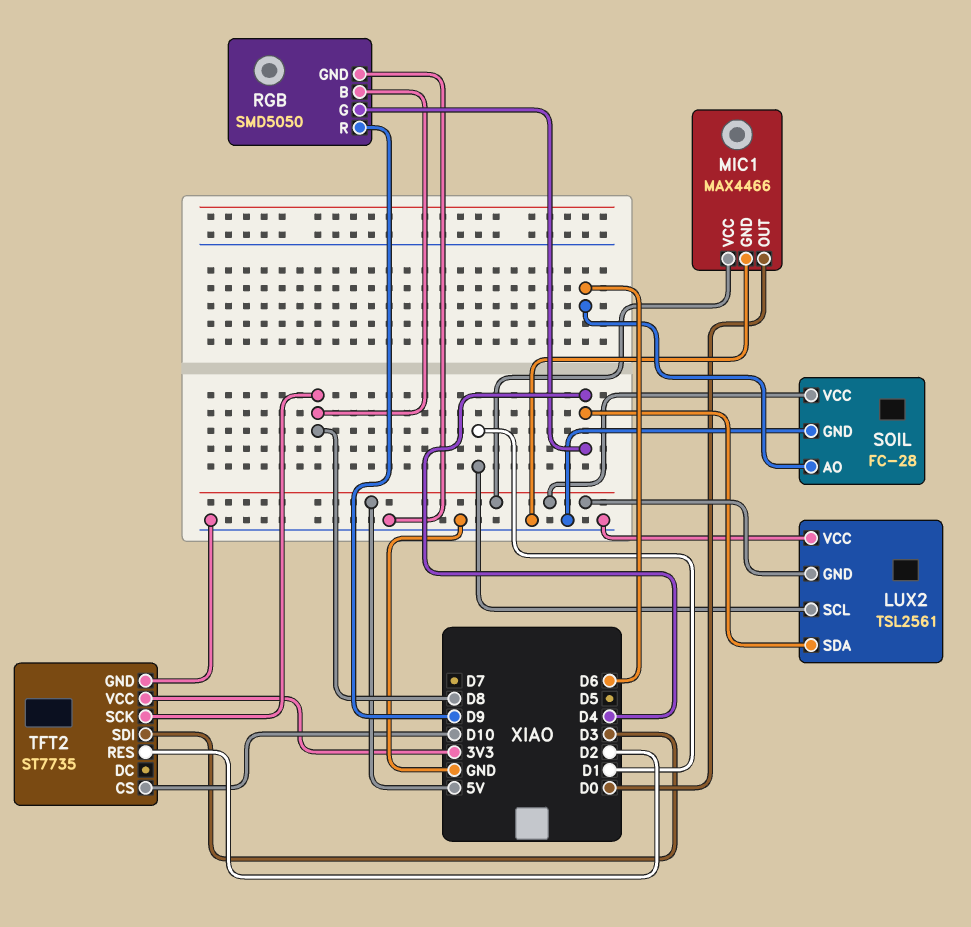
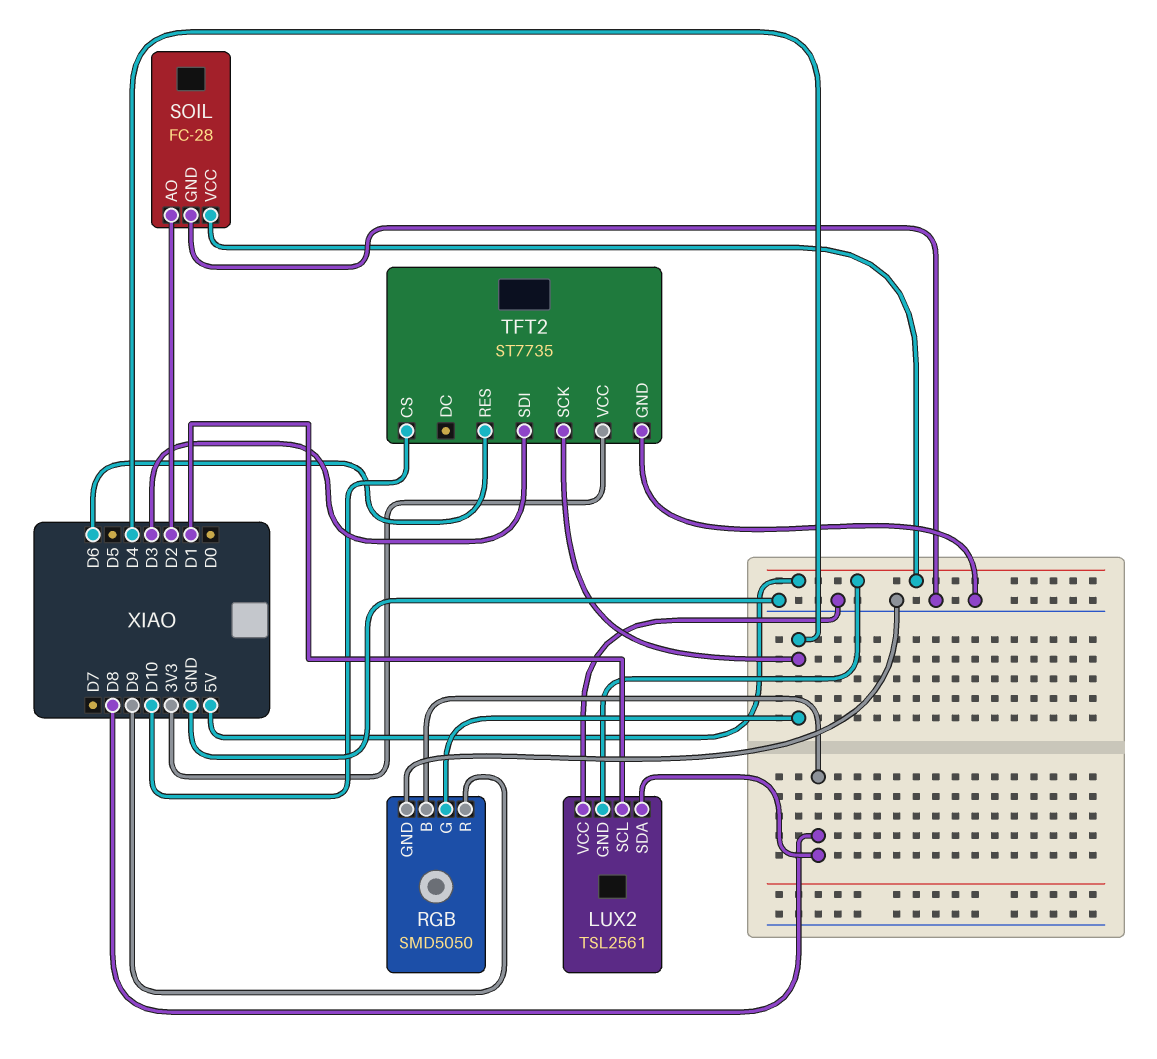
LUX2 pin SDA: D4 -> D8
MIC1: MAX4466 -> none
MIC1 pin GND: GND -> none
MIC1 pin OUT: D0 -> none
MIC1 pin VCC: 5V -> none
SOIL pin AO: D6 -> D2
TFT2 pin RES: D2 -> D6
TFT2 pin SCK: D8 -> D4

